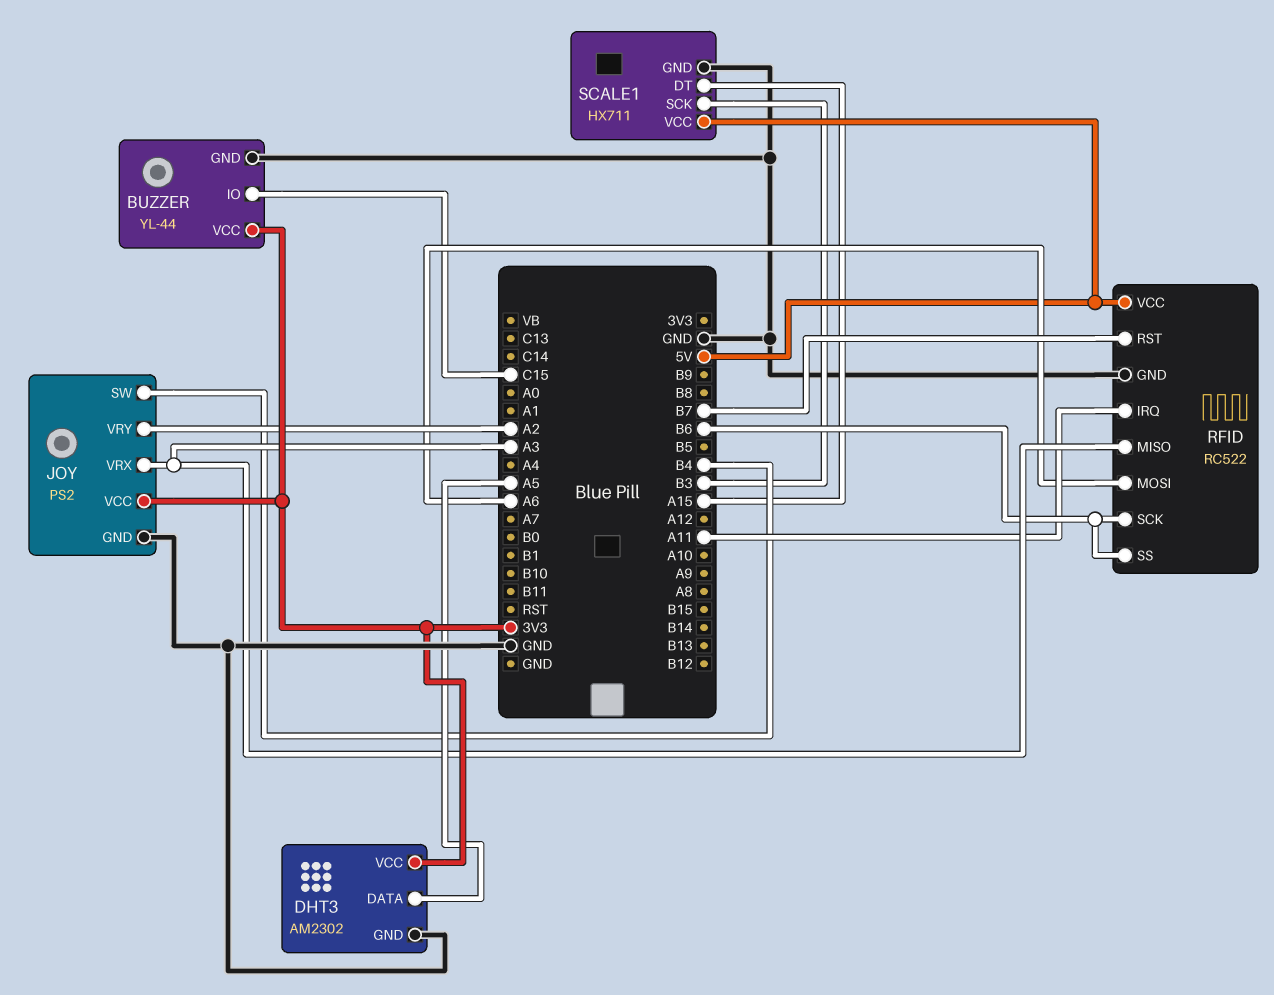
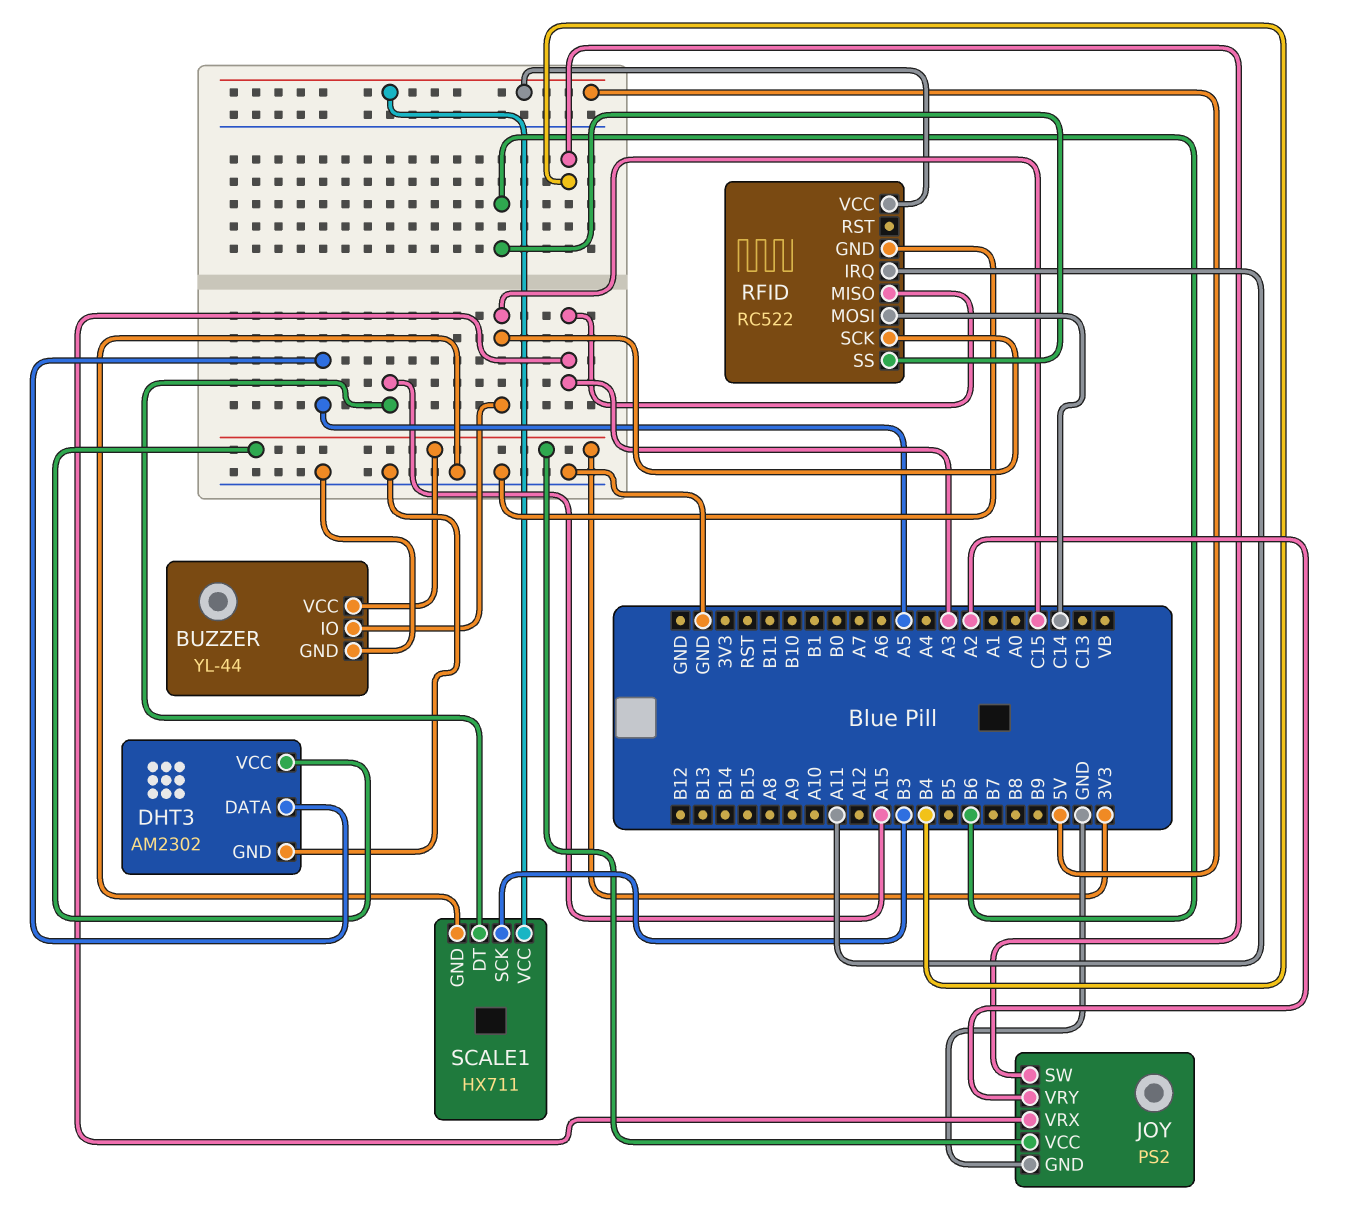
RFID pin MOSI: A6 -> C14
RFID pin RST: B7 -> none
RFID pin SCK: B6 -> C15

